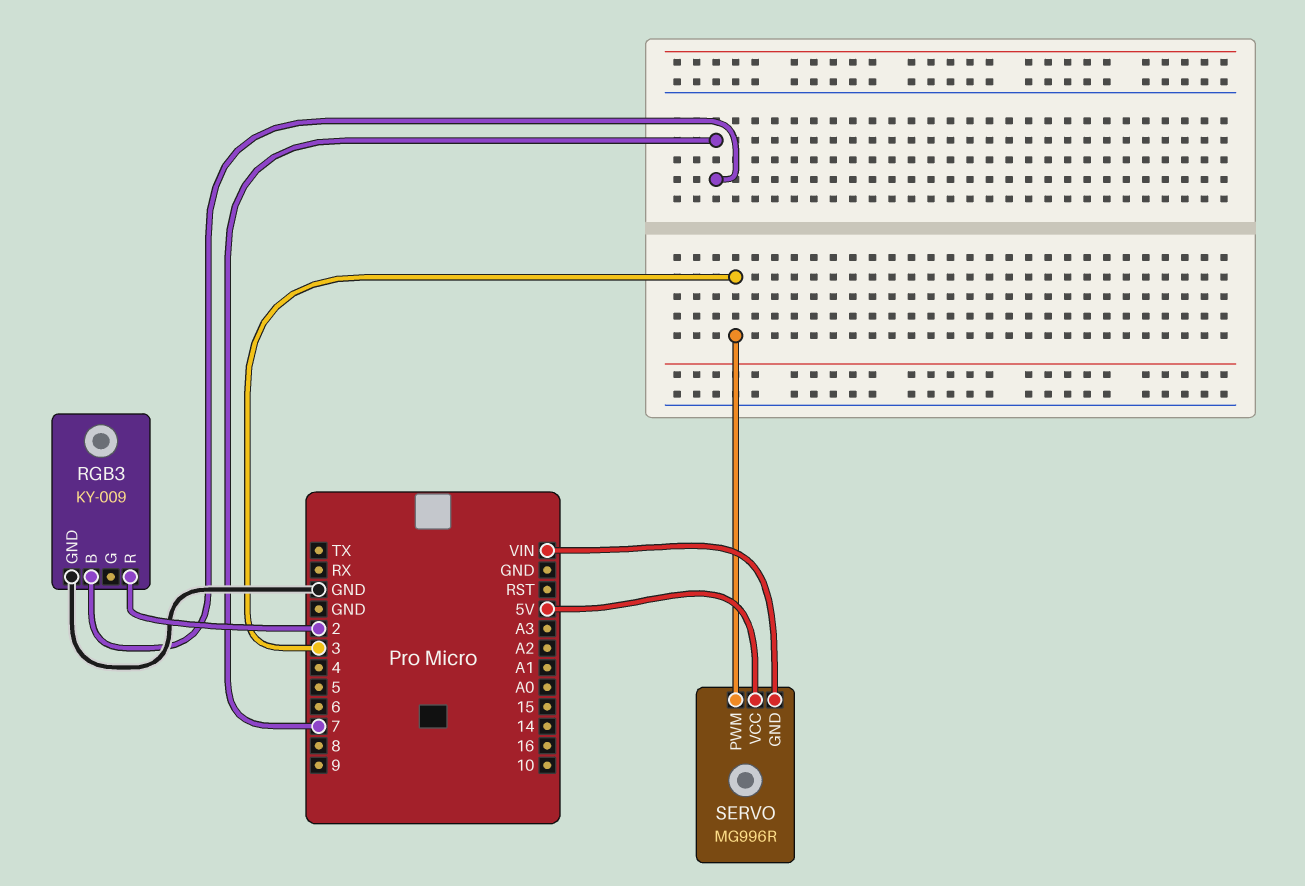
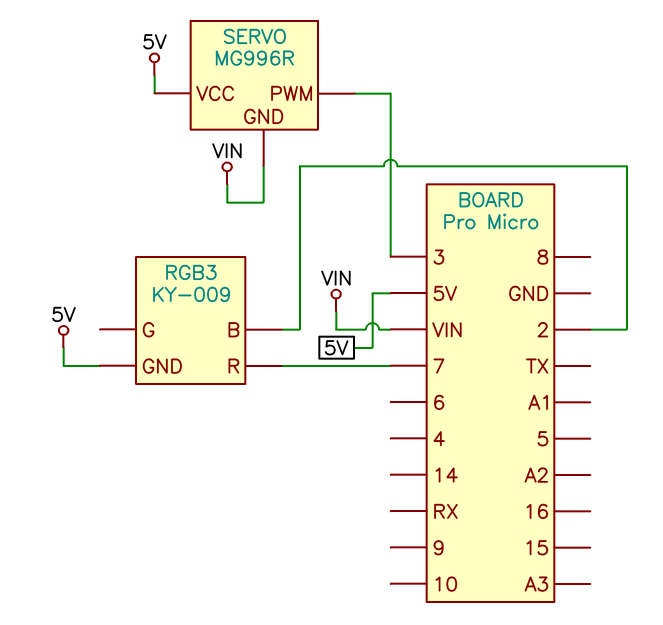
RGB3 pin B: 7 -> 2
RGB3 pin GND: GND -> 5V
RGB3 pin R: 2 -> 7

